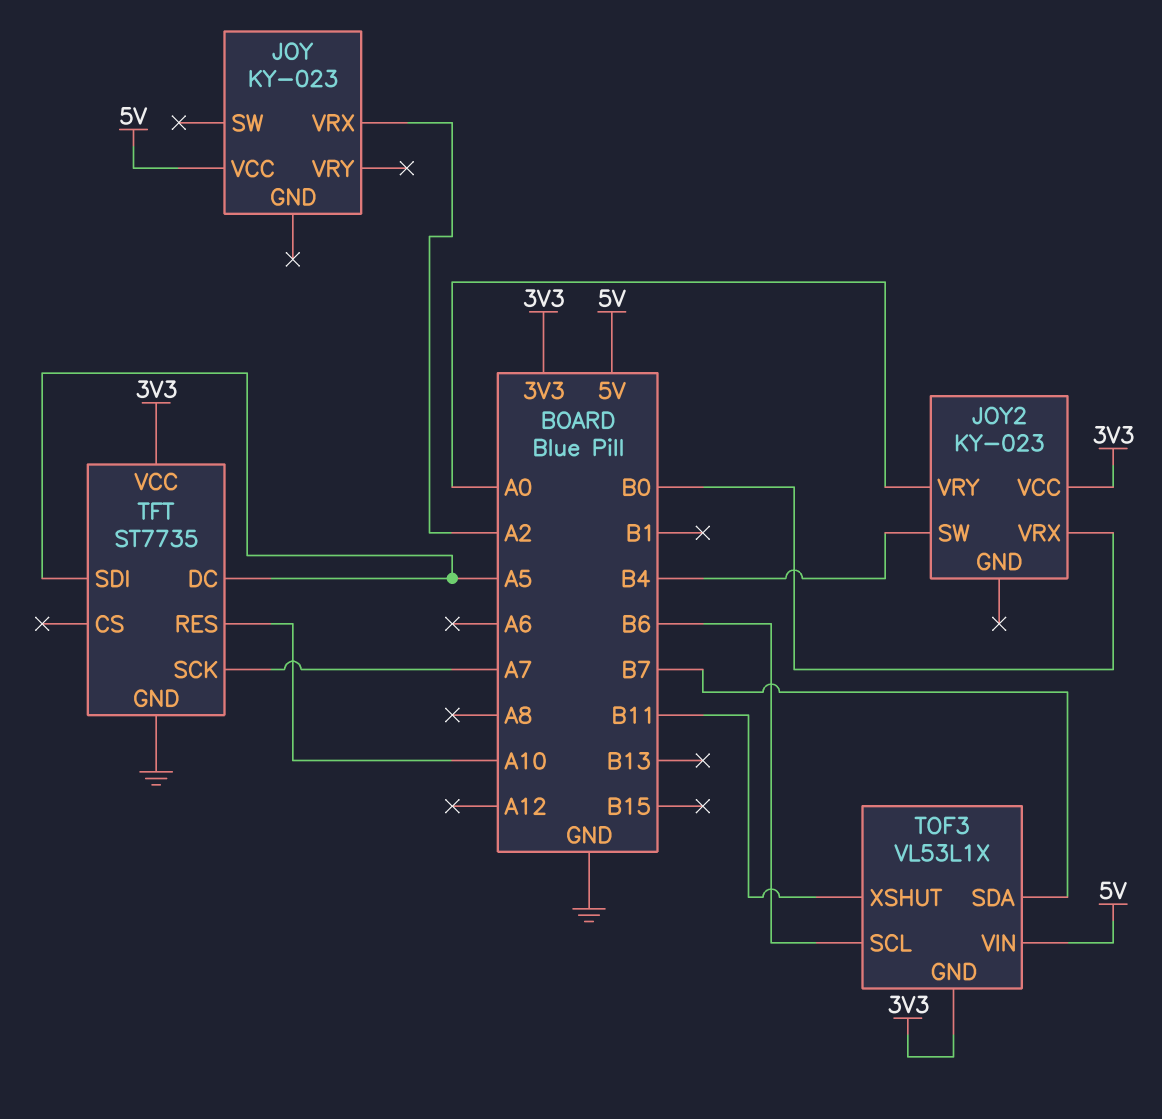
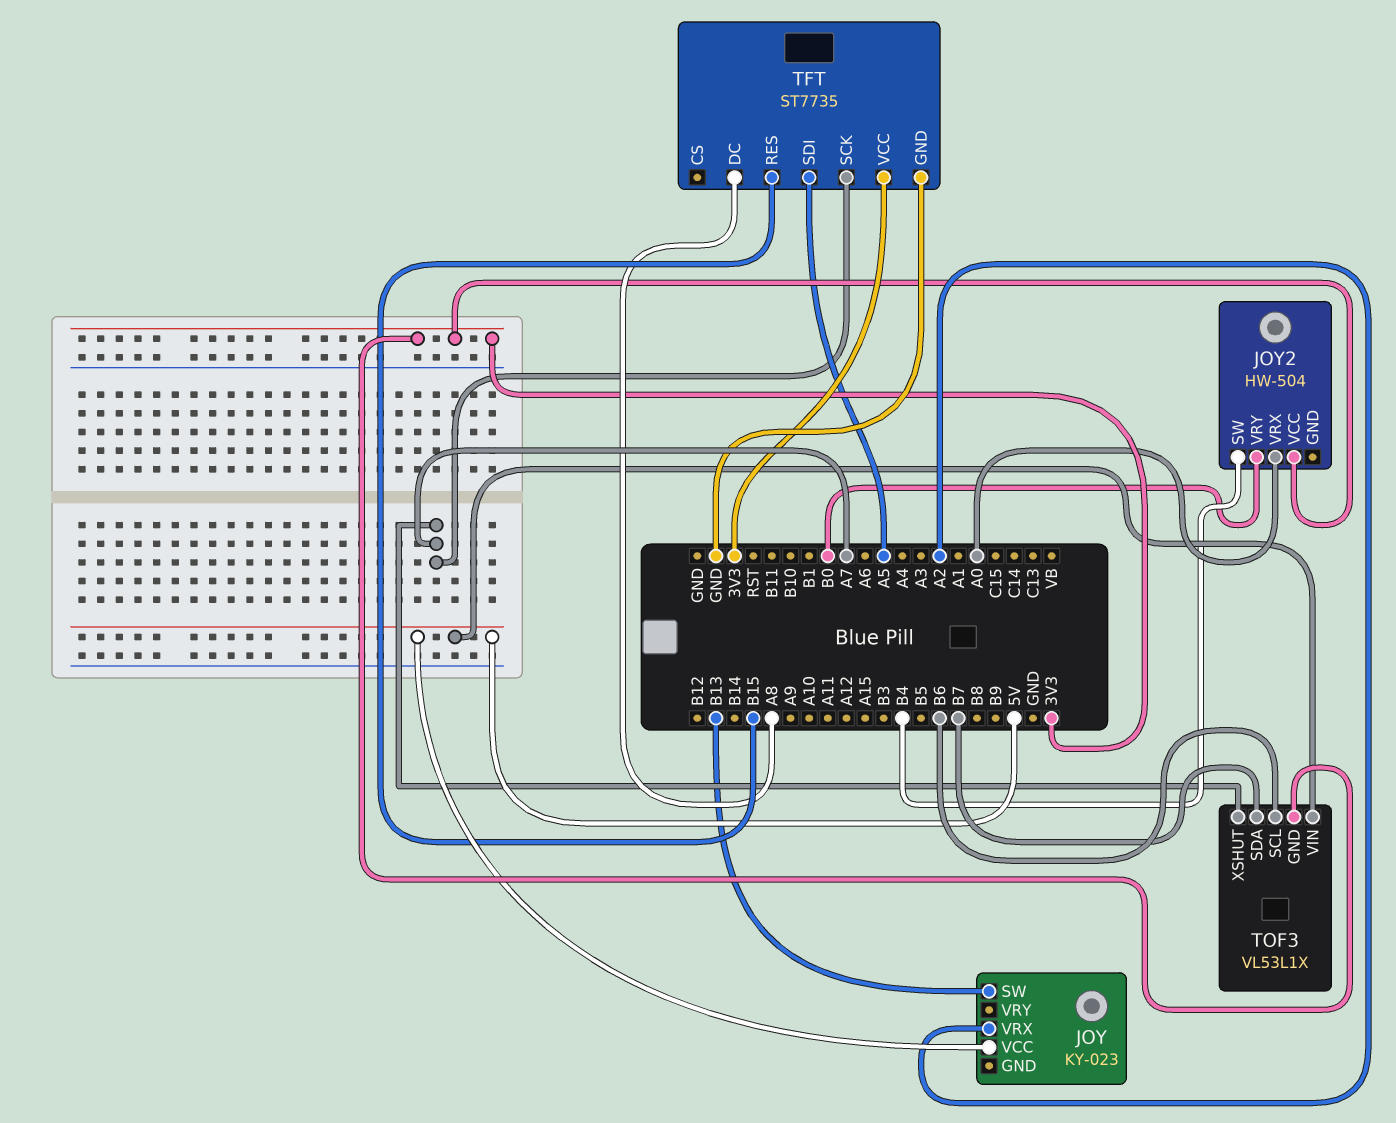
JOY pin SW: none -> B13
JOY2: KY-023 -> HW-504
JOY2 pin VRX: B0 -> A0
JOY2 pin VRY: A0 -> B0
TFT pin DC: A5 -> A8
TFT pin RES: A10 -> B15
TOF3 pin XSHUT: B11 -> A7

